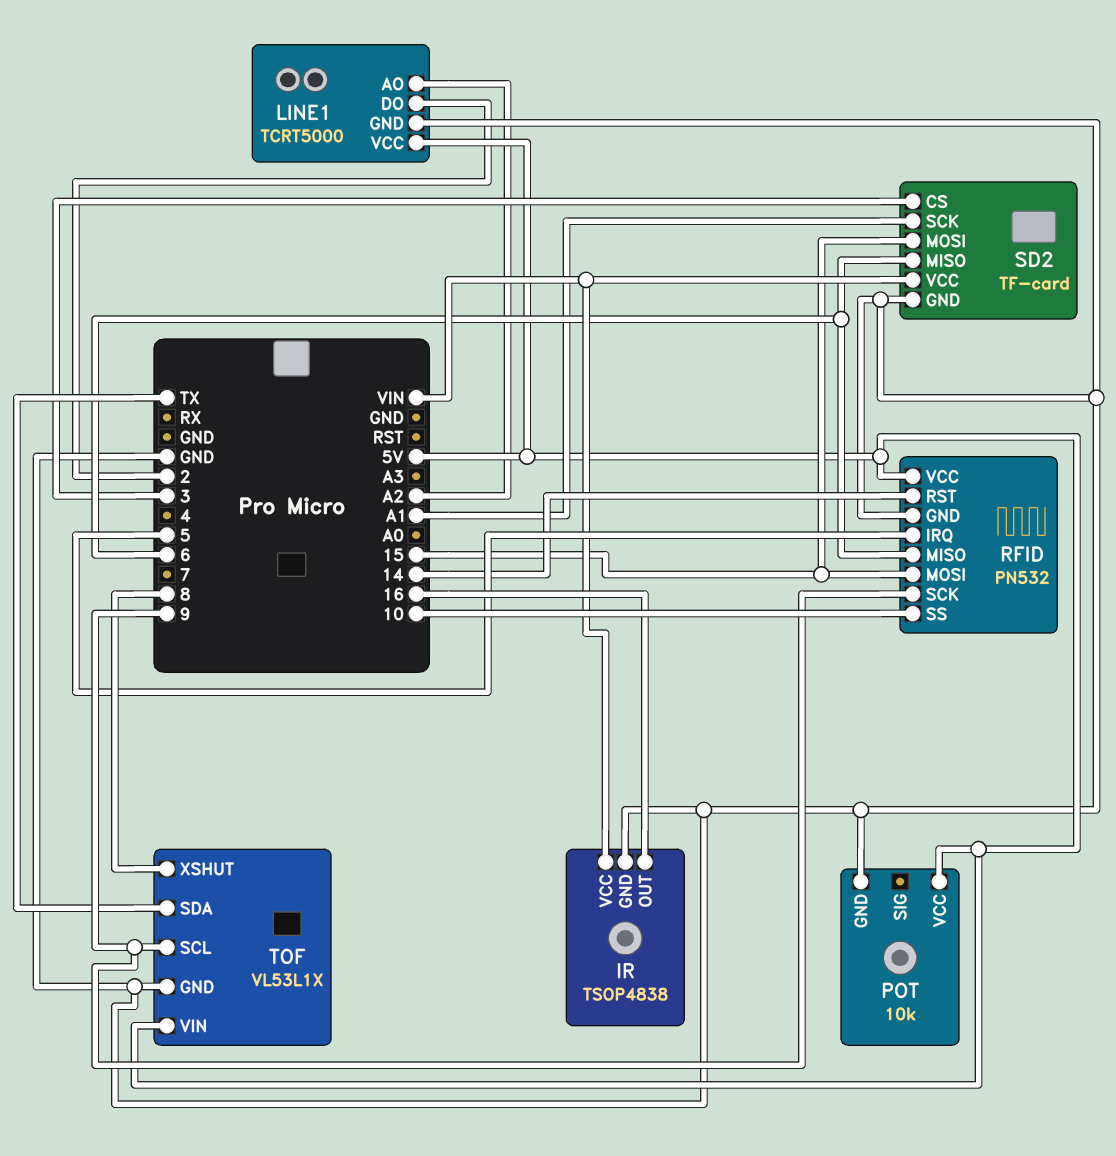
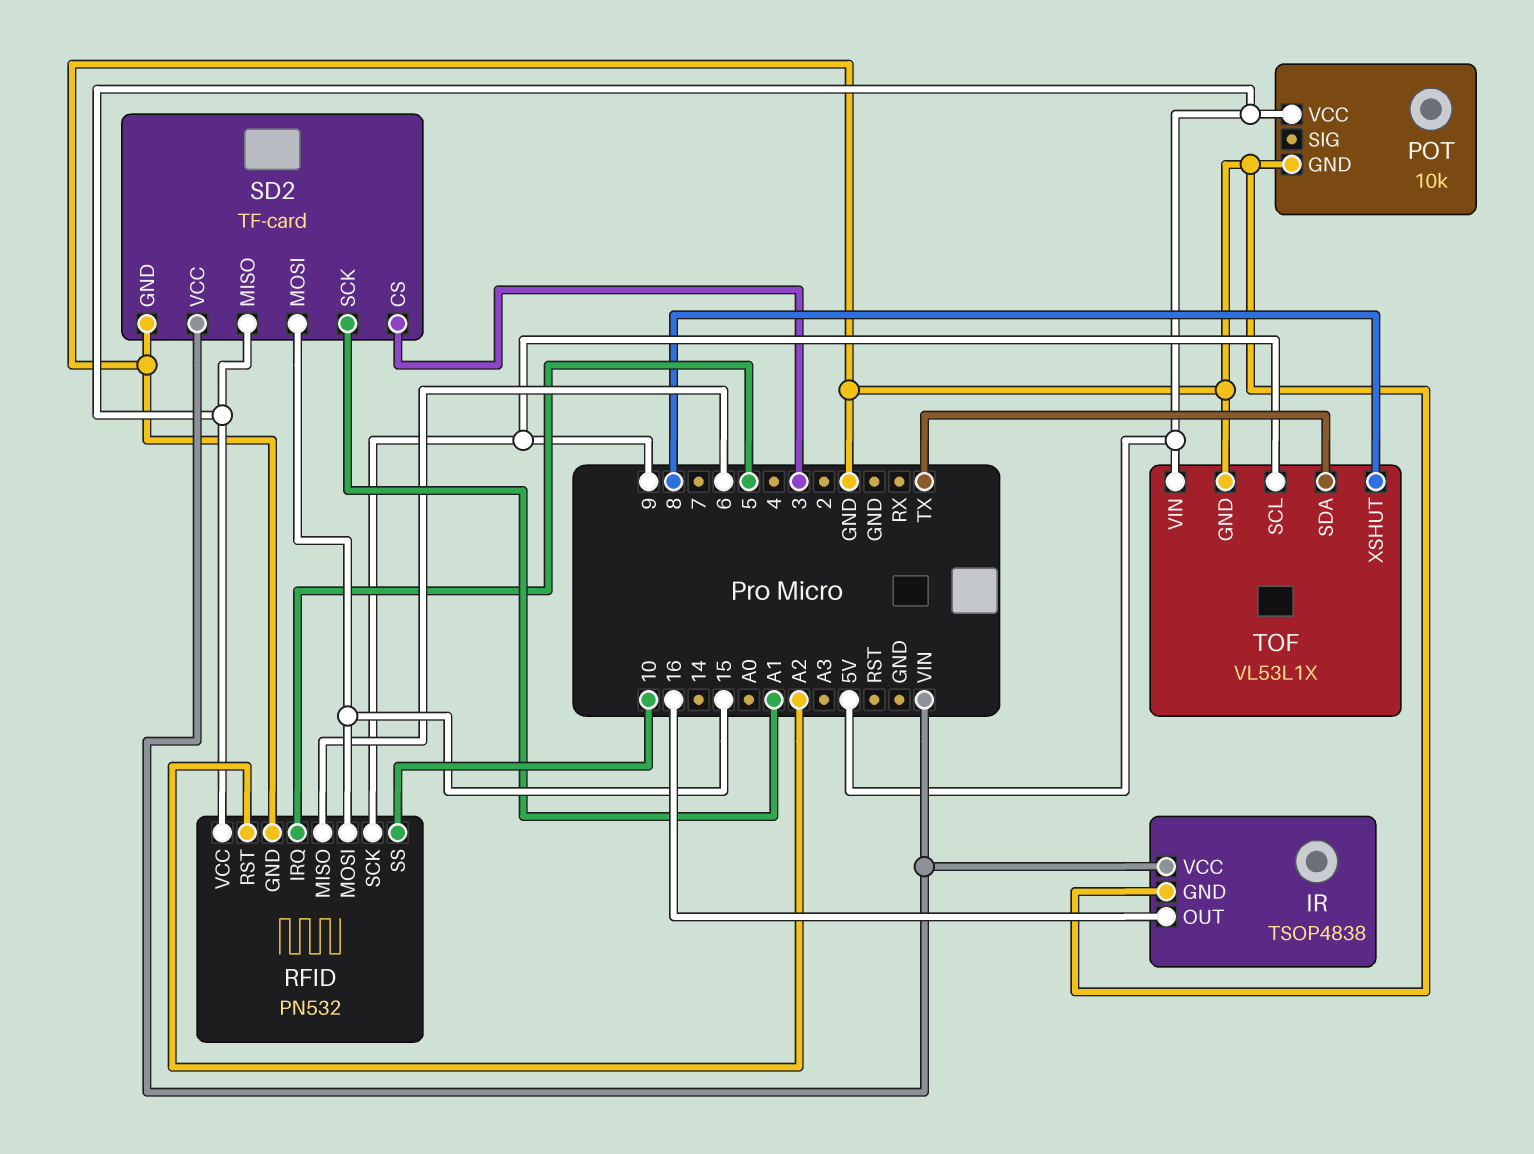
LINE1: TCRT5000 -> none
LINE1 pin AO: A2 -> none
LINE1 pin DO: 2 -> none
LINE1 pin GND: GND -> none
LINE1 pin VCC: 5V -> none
RFID pin RST: 14 -> A2
SD2 pin MISO: 6 -> 5V

